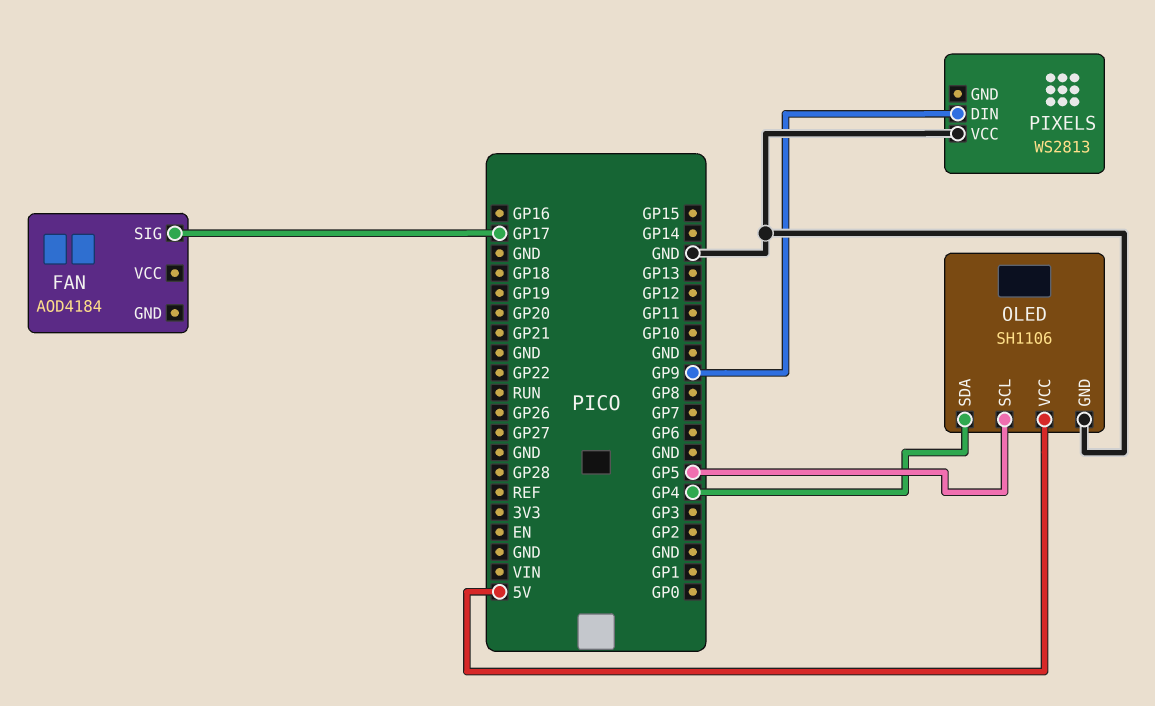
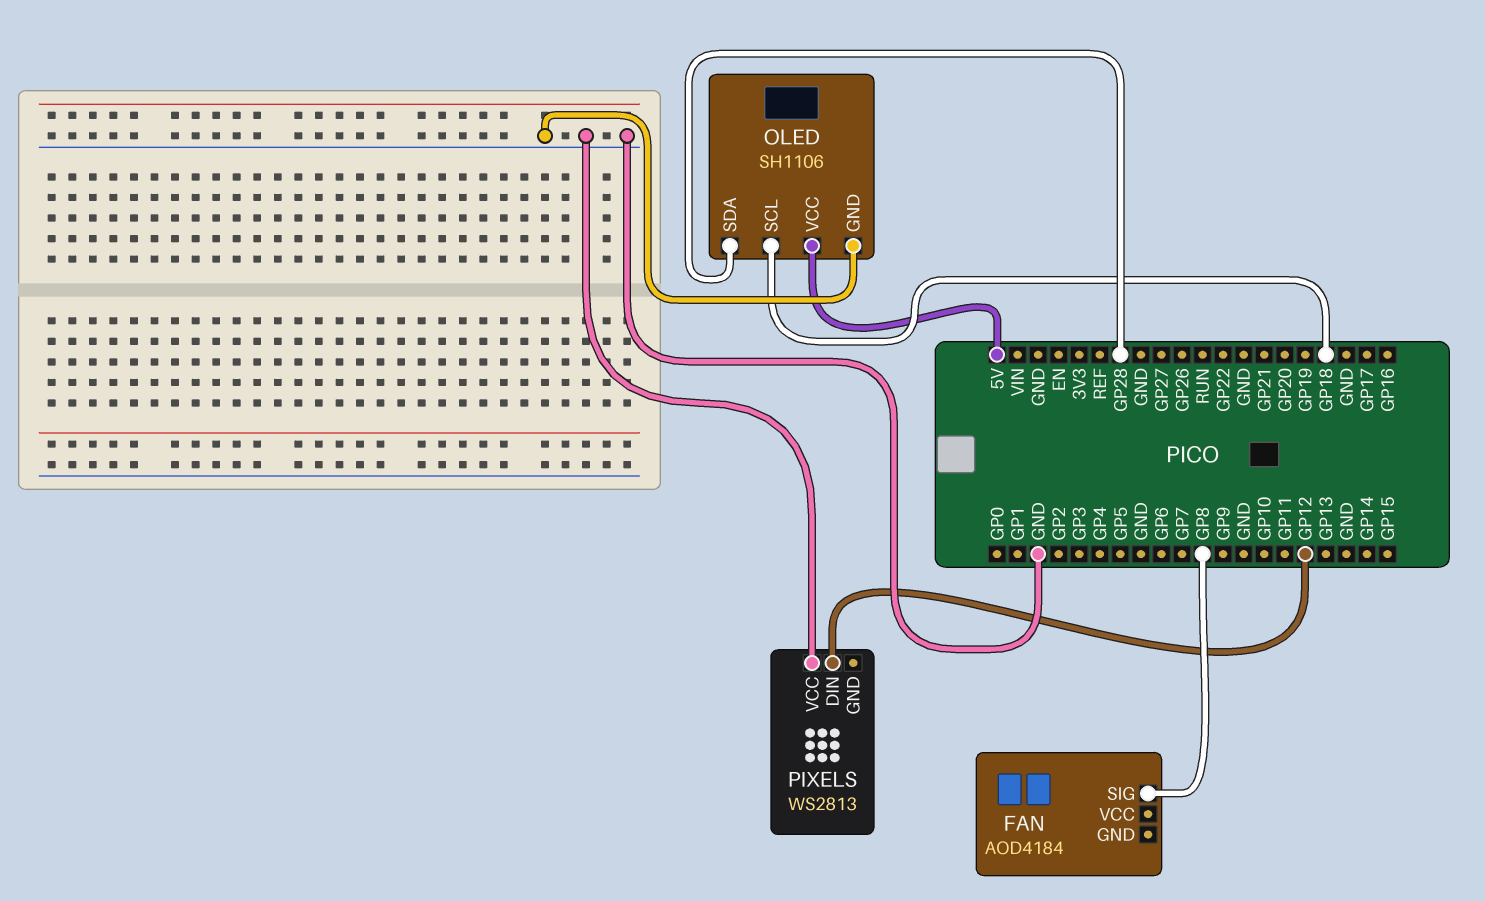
FAN pin SIG: GP17 -> GP8
OLED pin SCL: GP5 -> GP18
OLED pin SDA: GP4 -> GP28
PIXELS pin DIN: GP9 -> GP12

